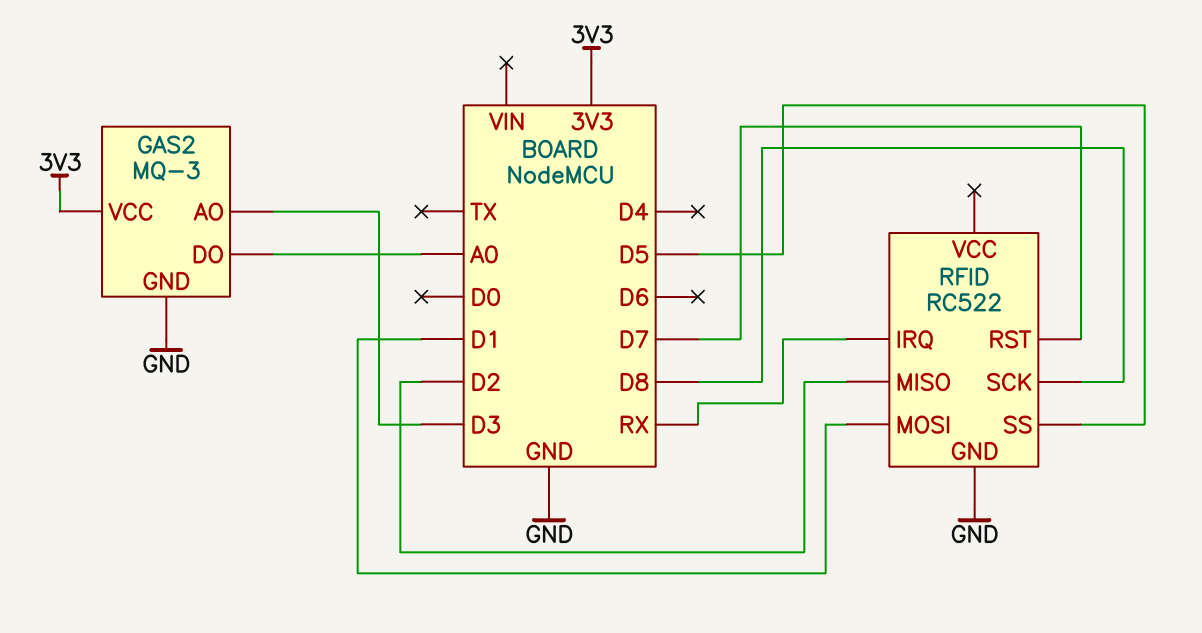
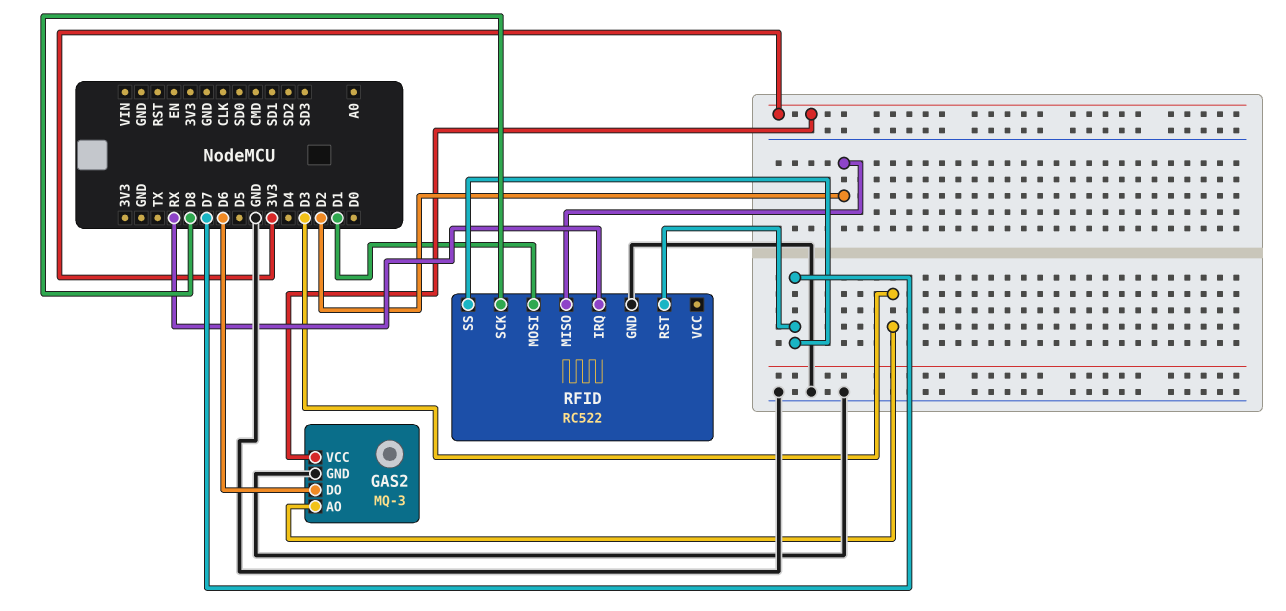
GAS2 pin DO: A0 -> D6
RFID pin SS: D5 -> D7

